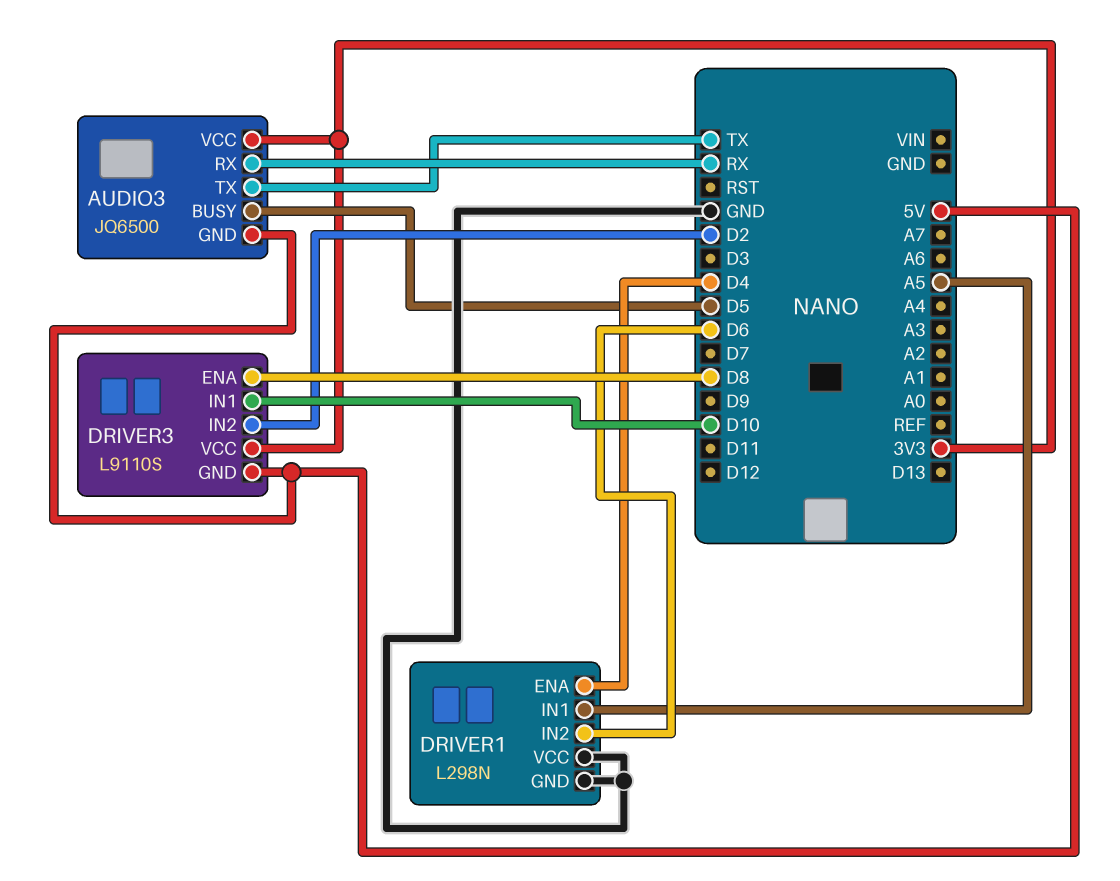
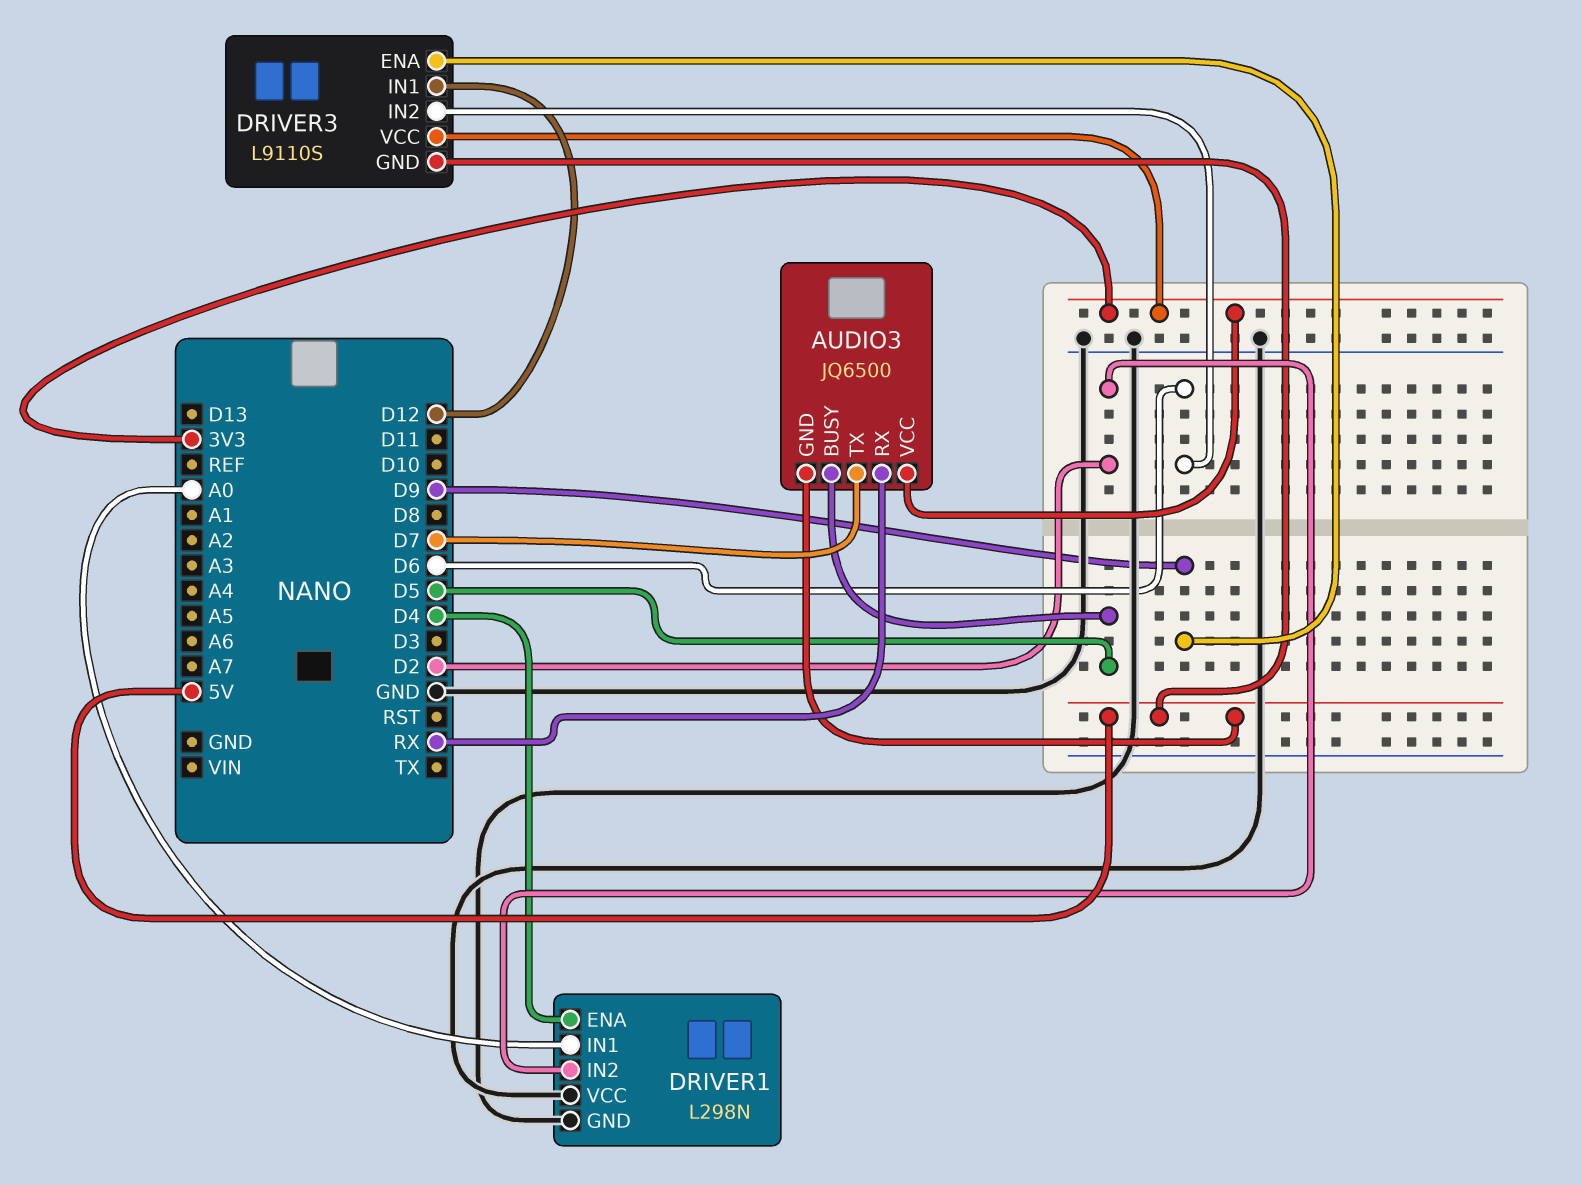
AUDIO3 pin TX: TX -> D7
DRIVER1 pin IN1: A5 -> A0
DRIVER1 pin IN2: D6 -> D2
DRIVER3 pin ENA: D8 -> D9
DRIVER3 pin IN1: D10 -> D12
DRIVER3 pin IN2: D2 -> D6

